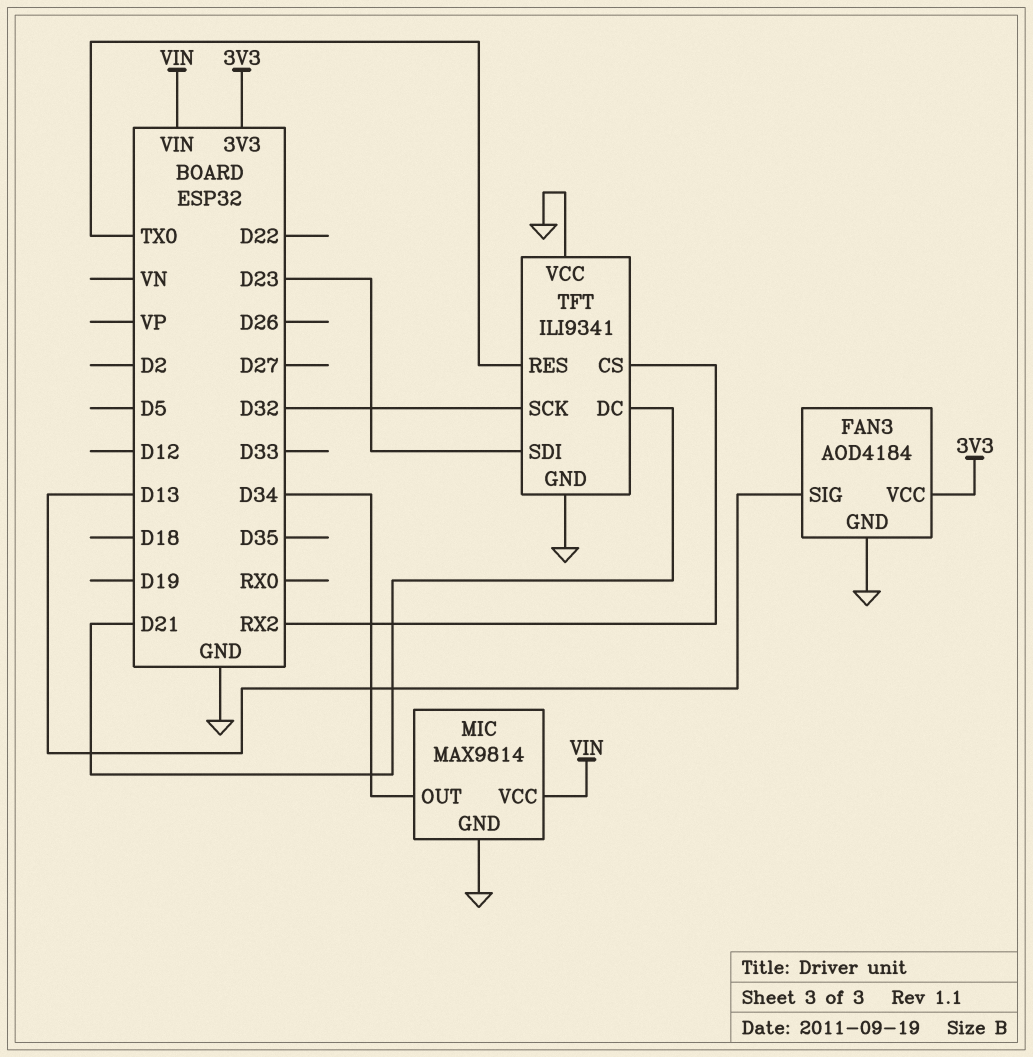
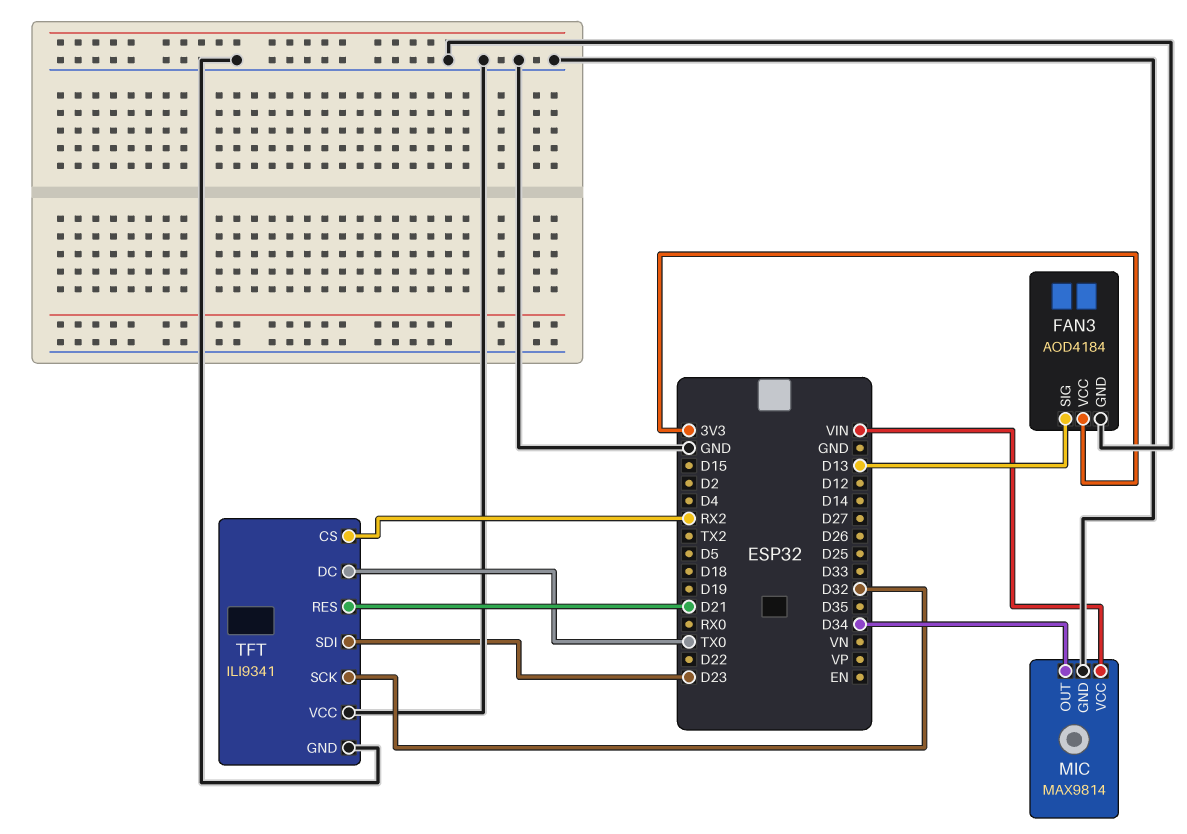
TFT pin DC: D21 -> TX0
TFT pin RES: TX0 -> D21

